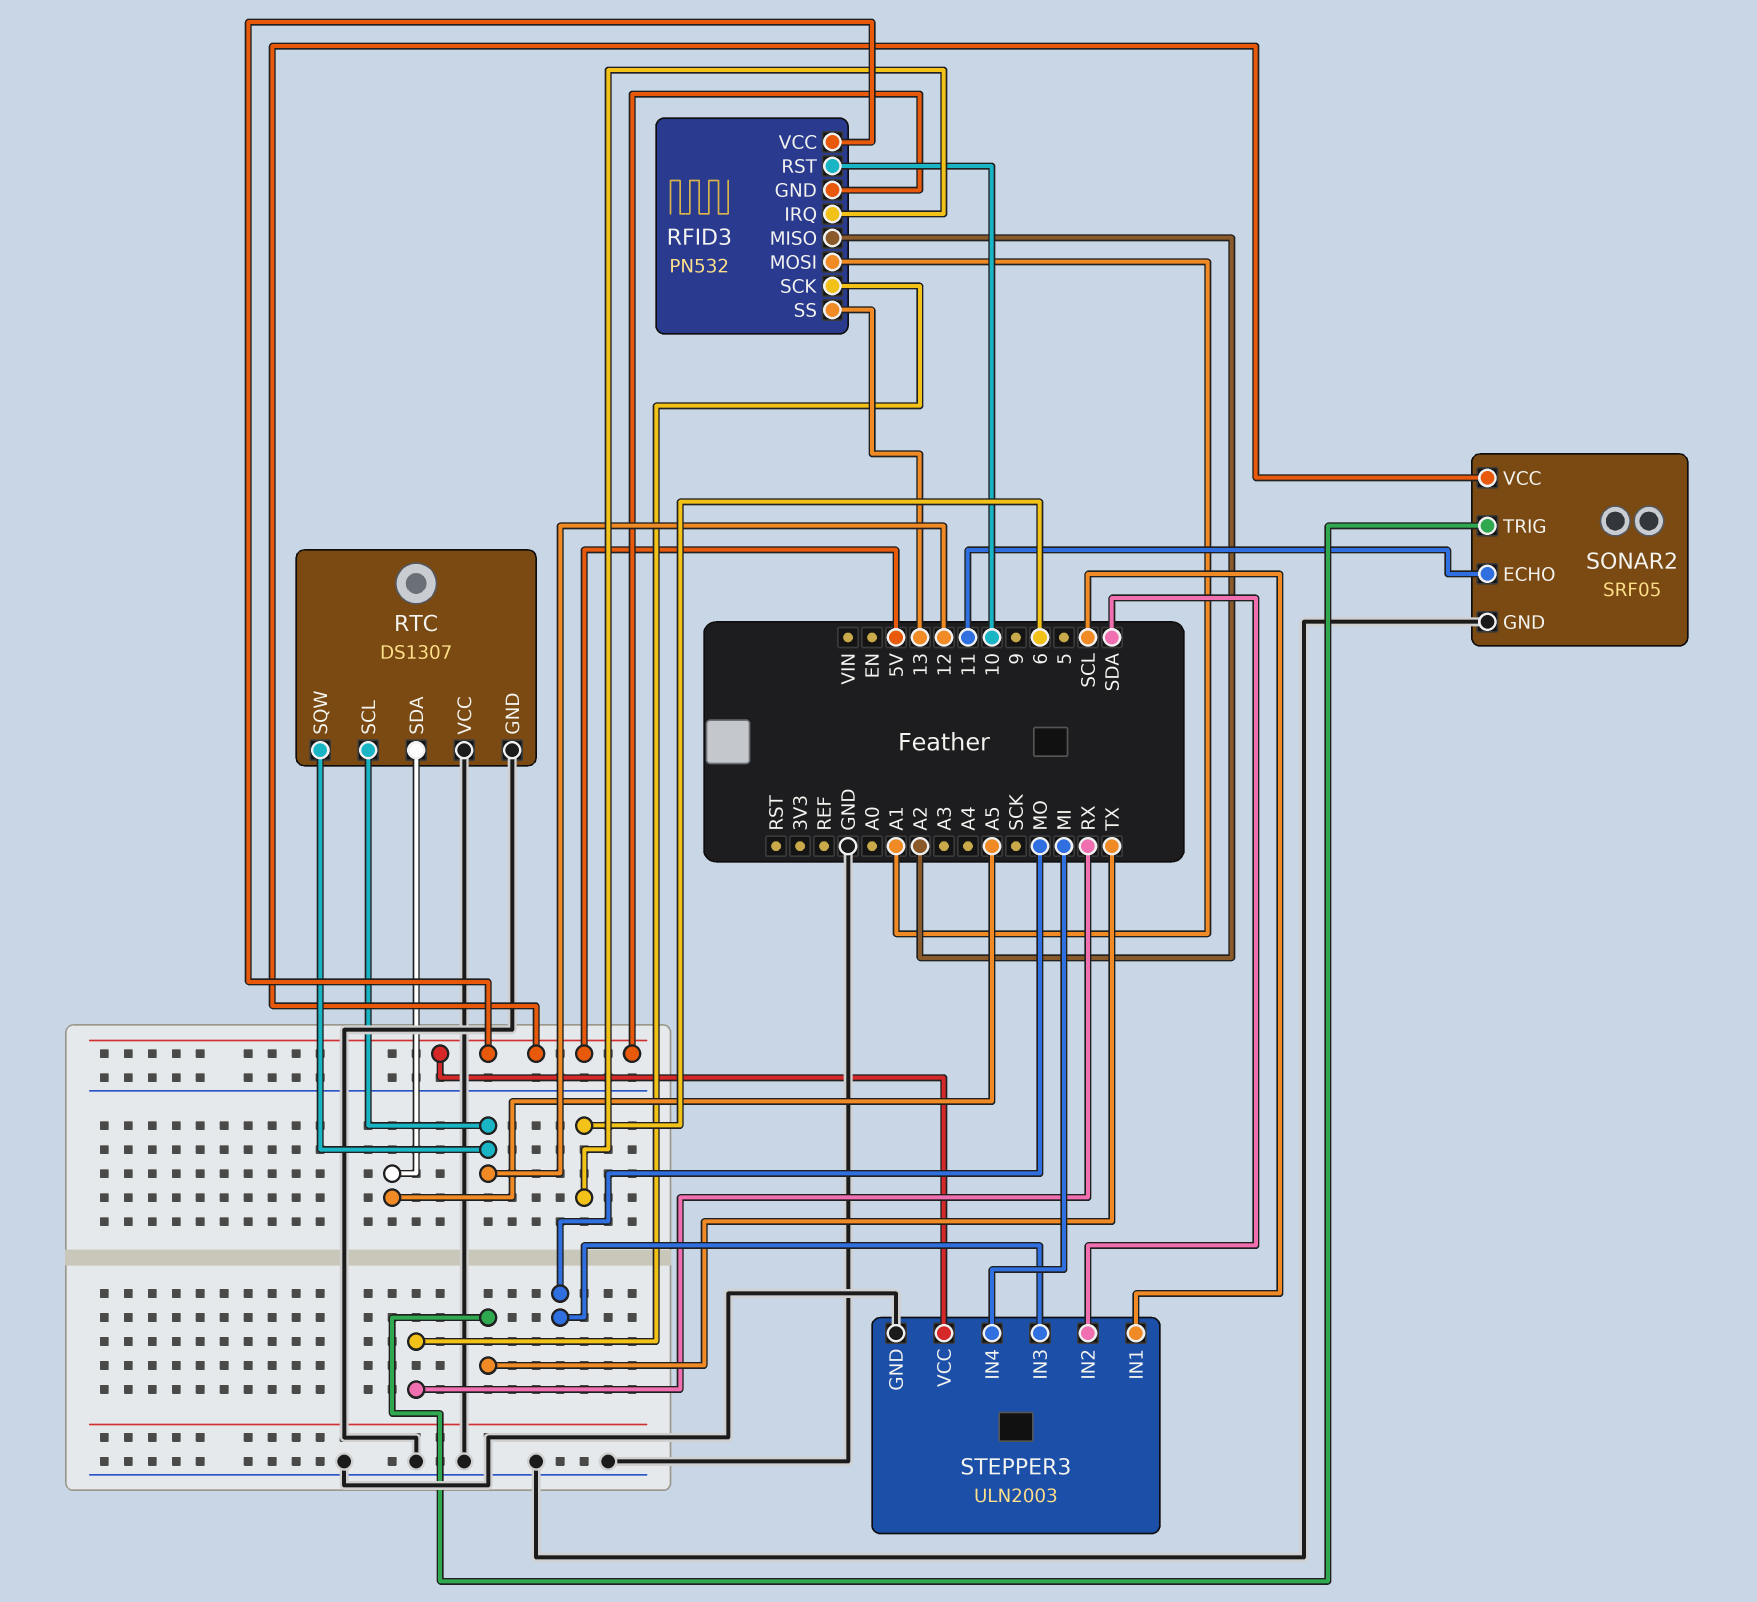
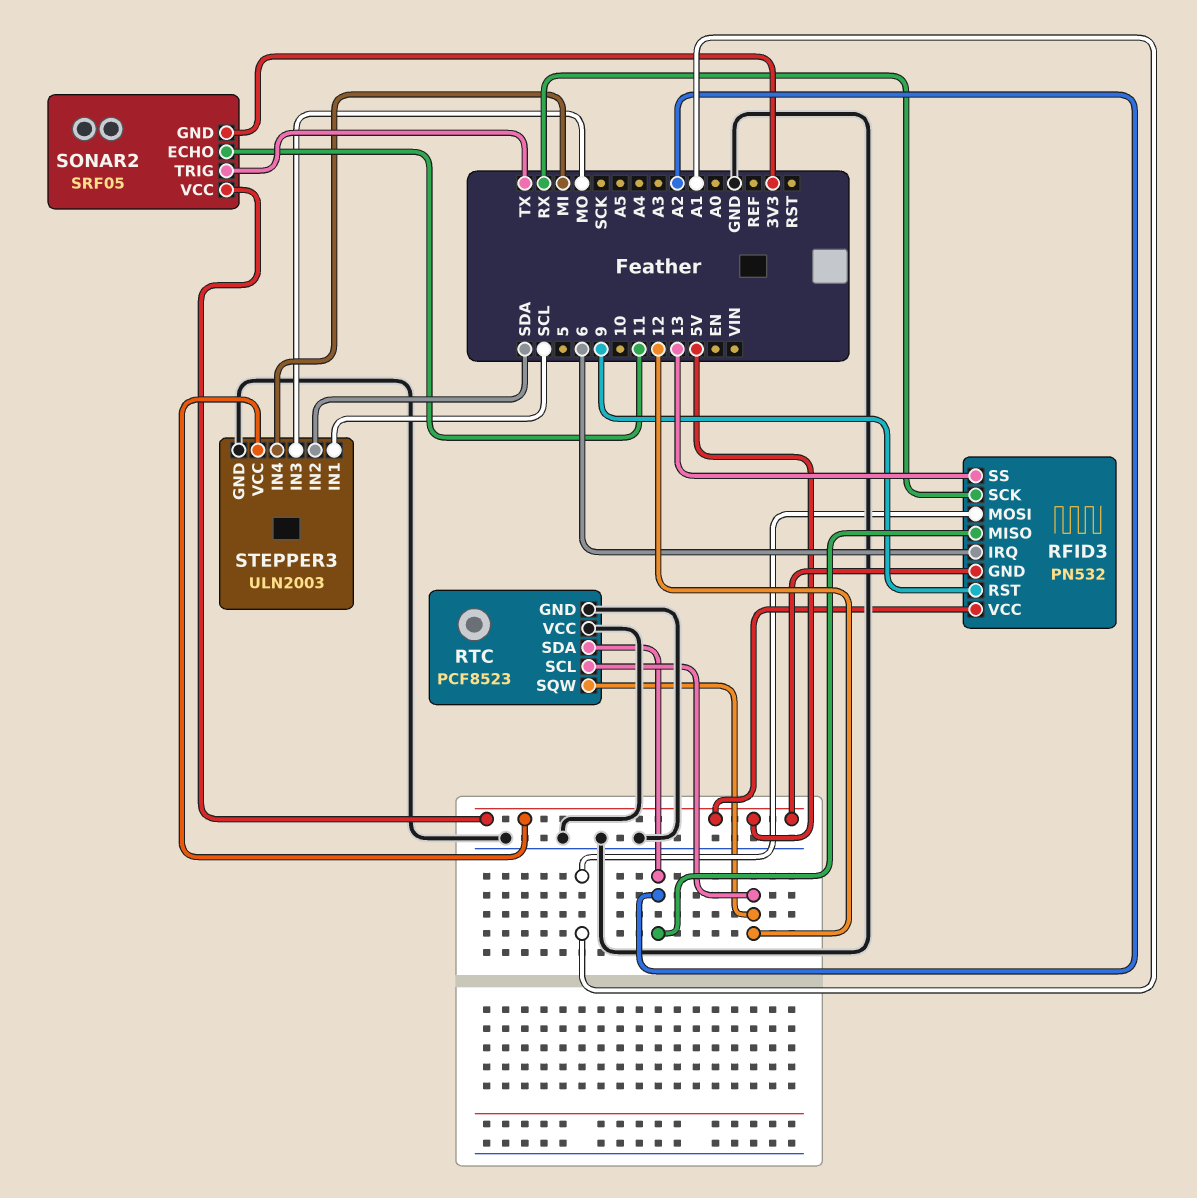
RFID3 pin RST: 10 -> 9
RTC: DS1307 -> PCF8523
RTC pin SDA: A5 -> A2
SONAR2 pin GND: GND -> 3V3

